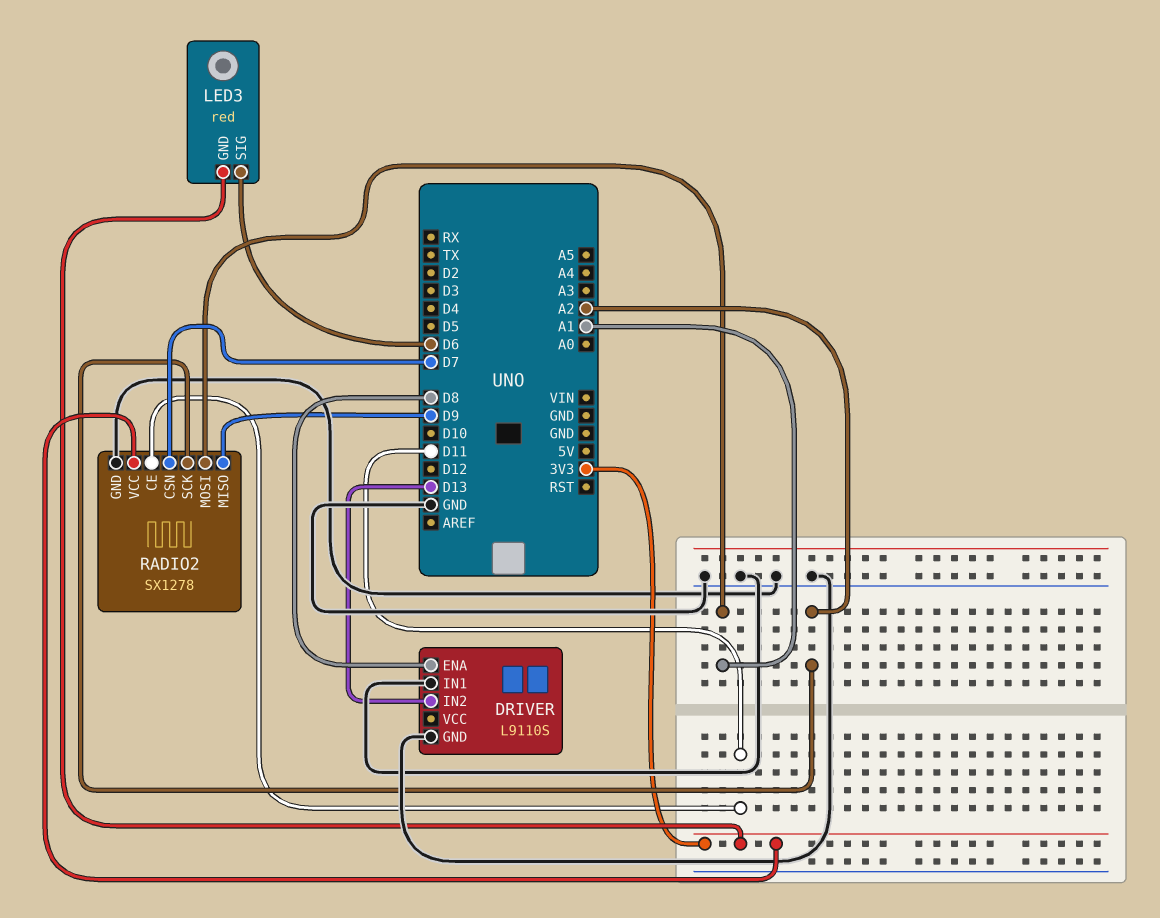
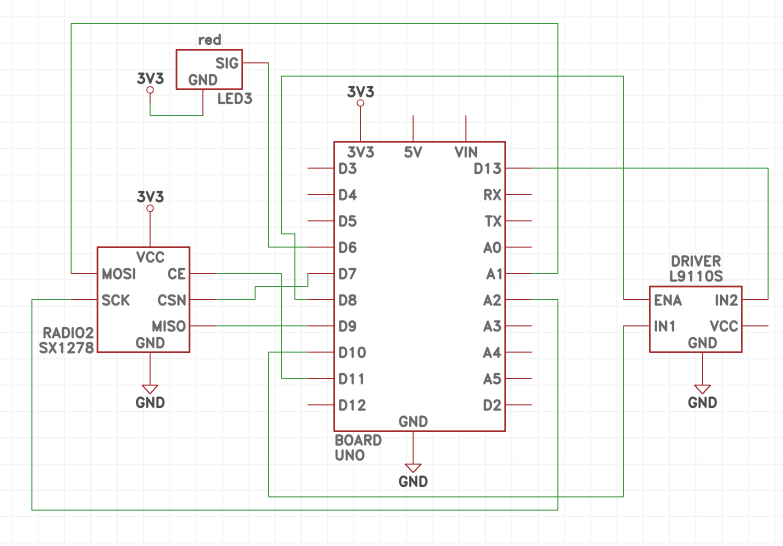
DRIVER pin IN1: GND -> D10

